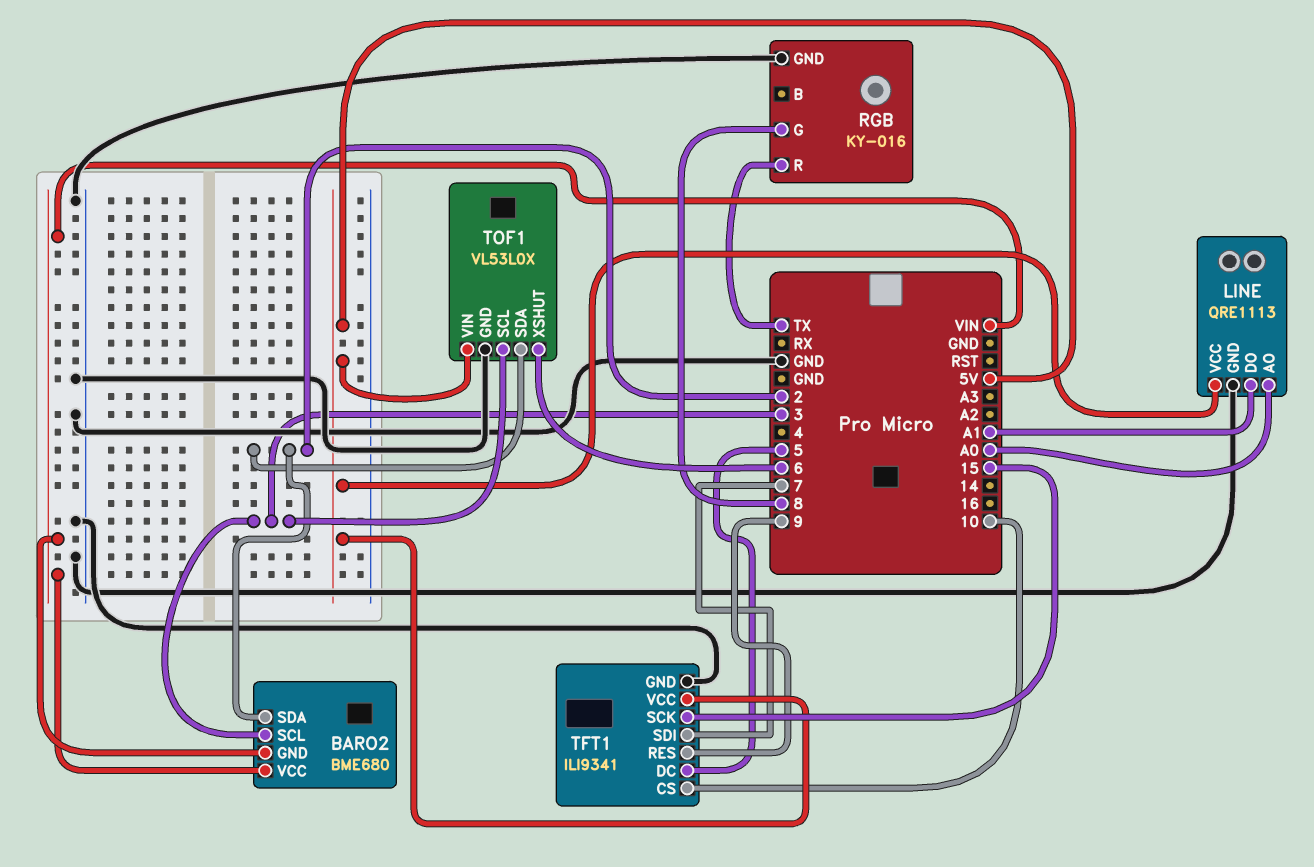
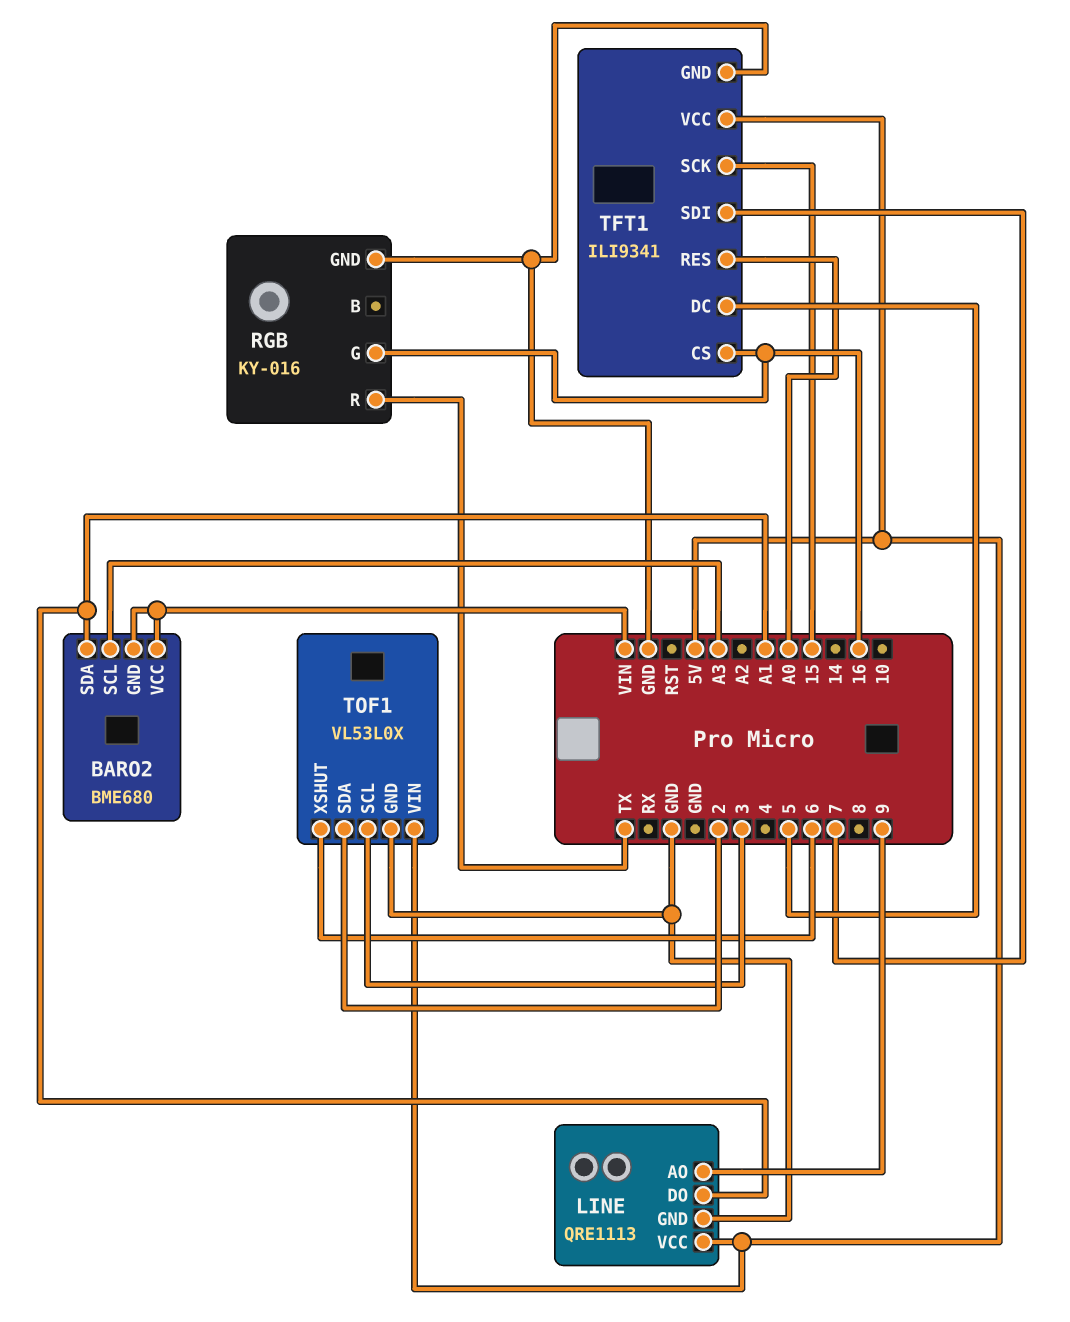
BARO2 pin SCL: 3 -> A3
BARO2 pin SDA: 2 -> A1
LINE pin AO: A0 -> 9
RGB pin G: 8 -> 16
TFT1 pin CS: 10 -> 16
TFT1 pin RES: 9 -> A0

